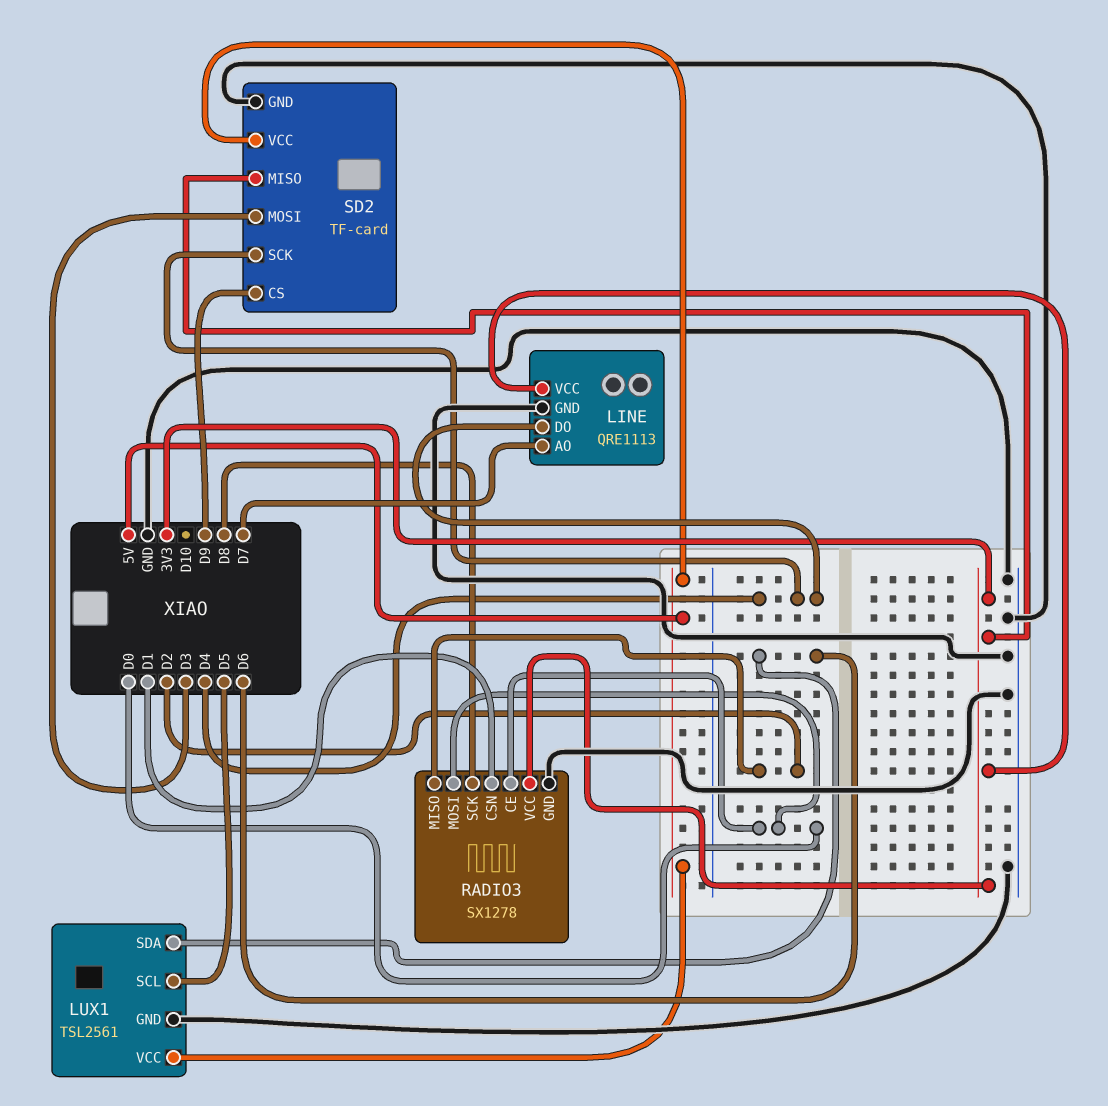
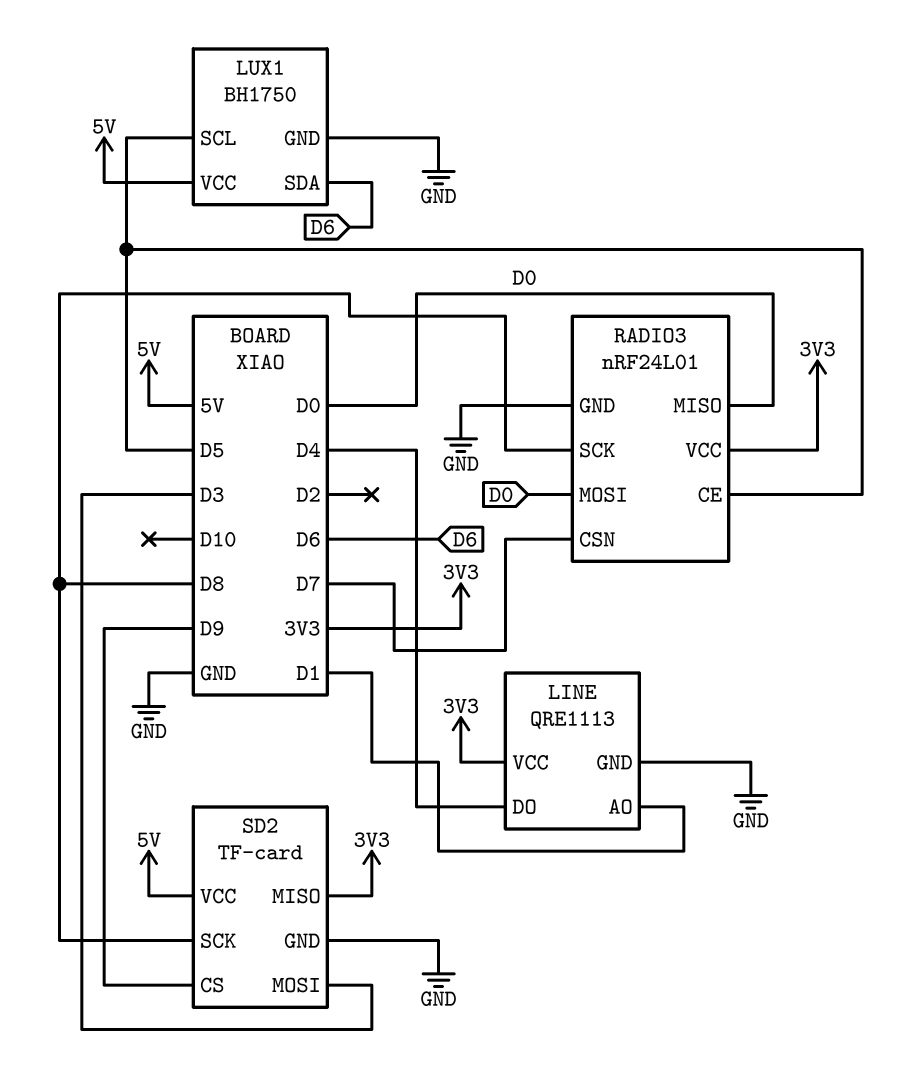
LINE pin AO: D7 -> D1
LUX1: TSL2561 -> BH1750
RADIO3: SX1278 -> nRF24L01
RADIO3 pin CE: D0 -> D5
RADIO3 pin CSN: D1 -> D7
RADIO3 pin MISO: D2 -> D0
SD2 pin SCK: D4 -> D8

